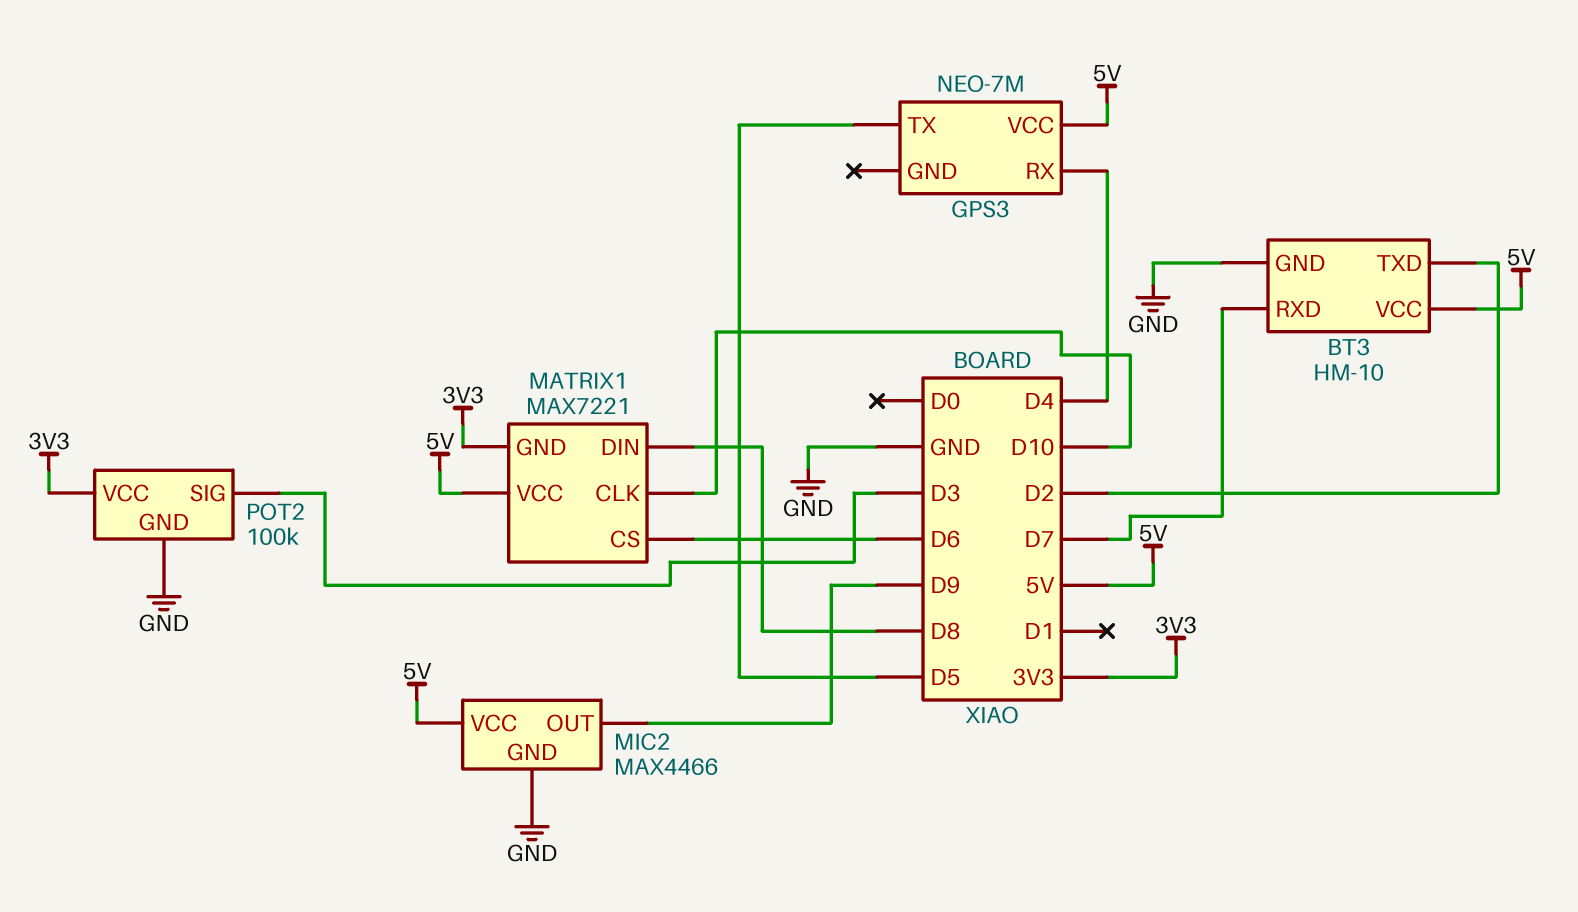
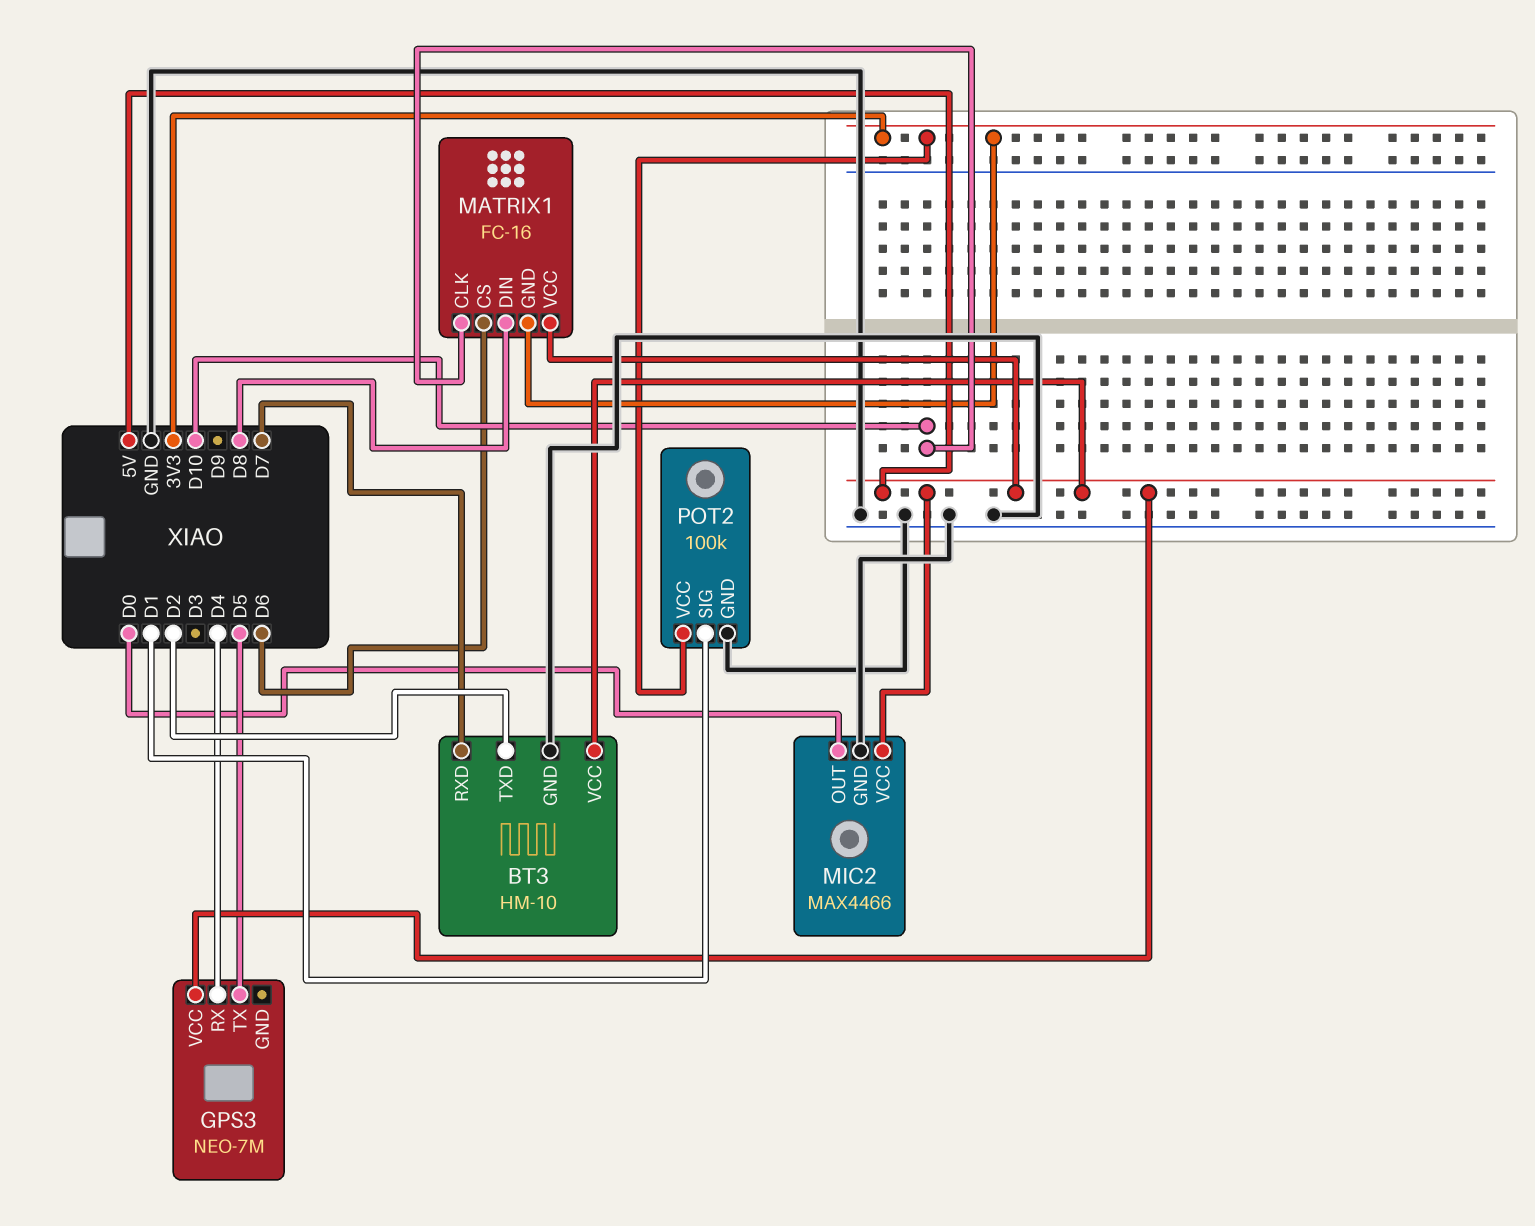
MATRIX1: MAX7221 -> FC-16
MIC2 pin OUT: D9 -> D0
POT2 pin SIG: D3 -> D1

